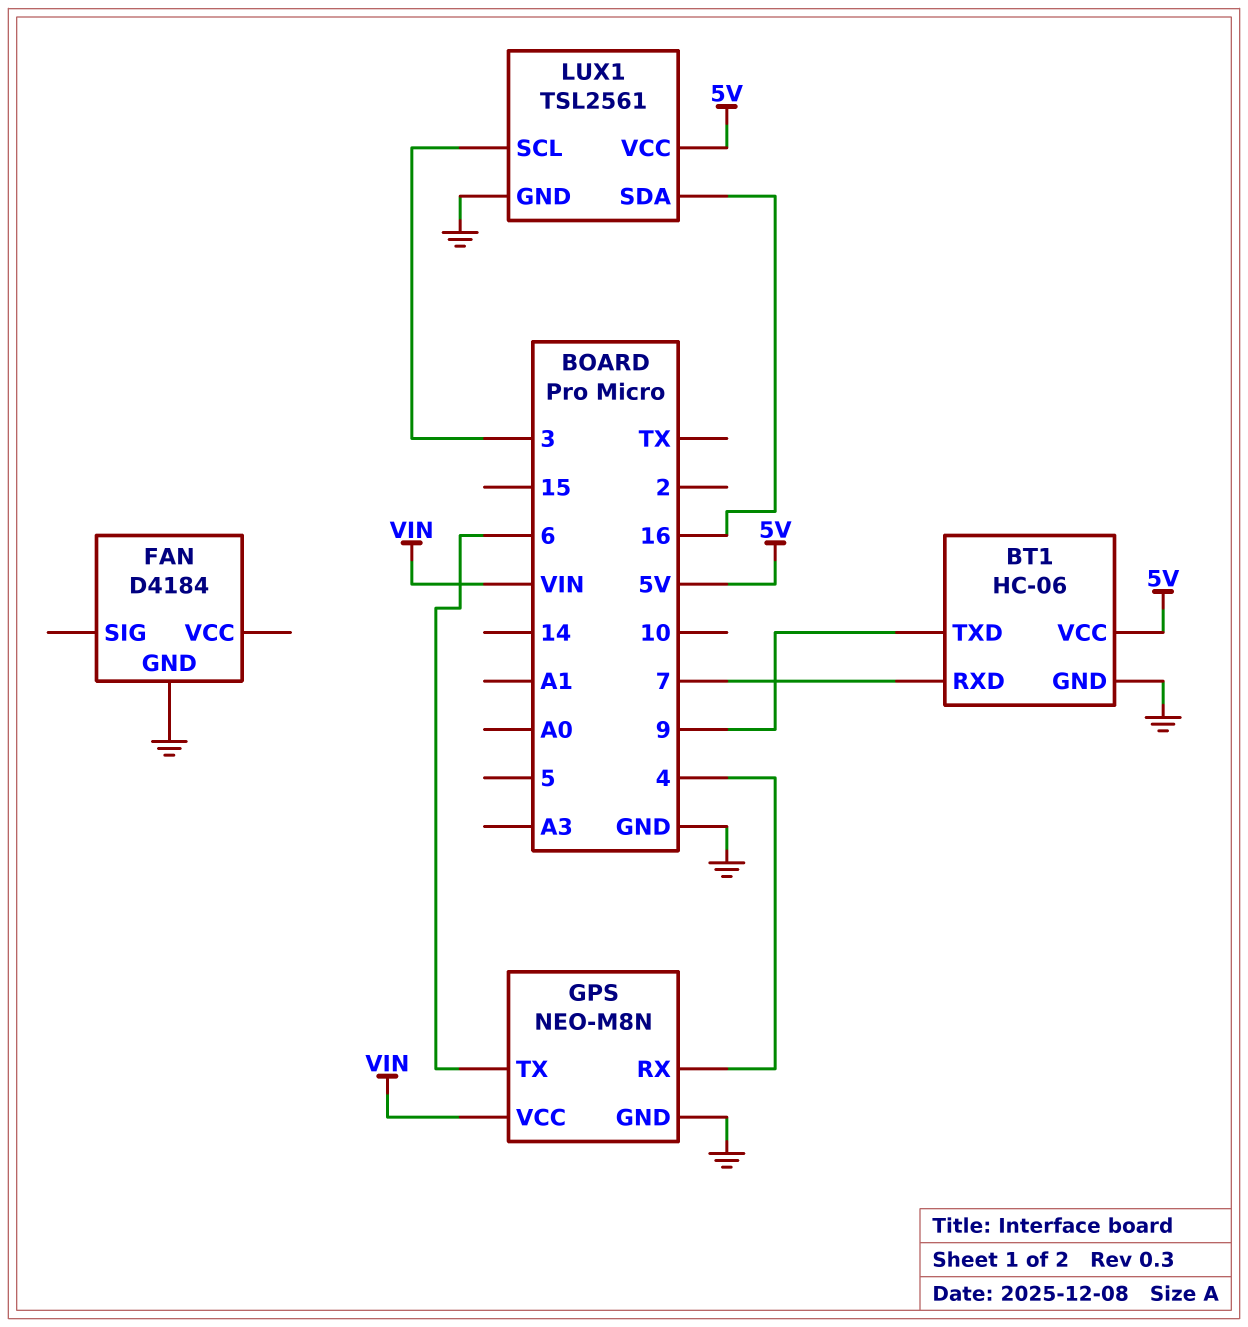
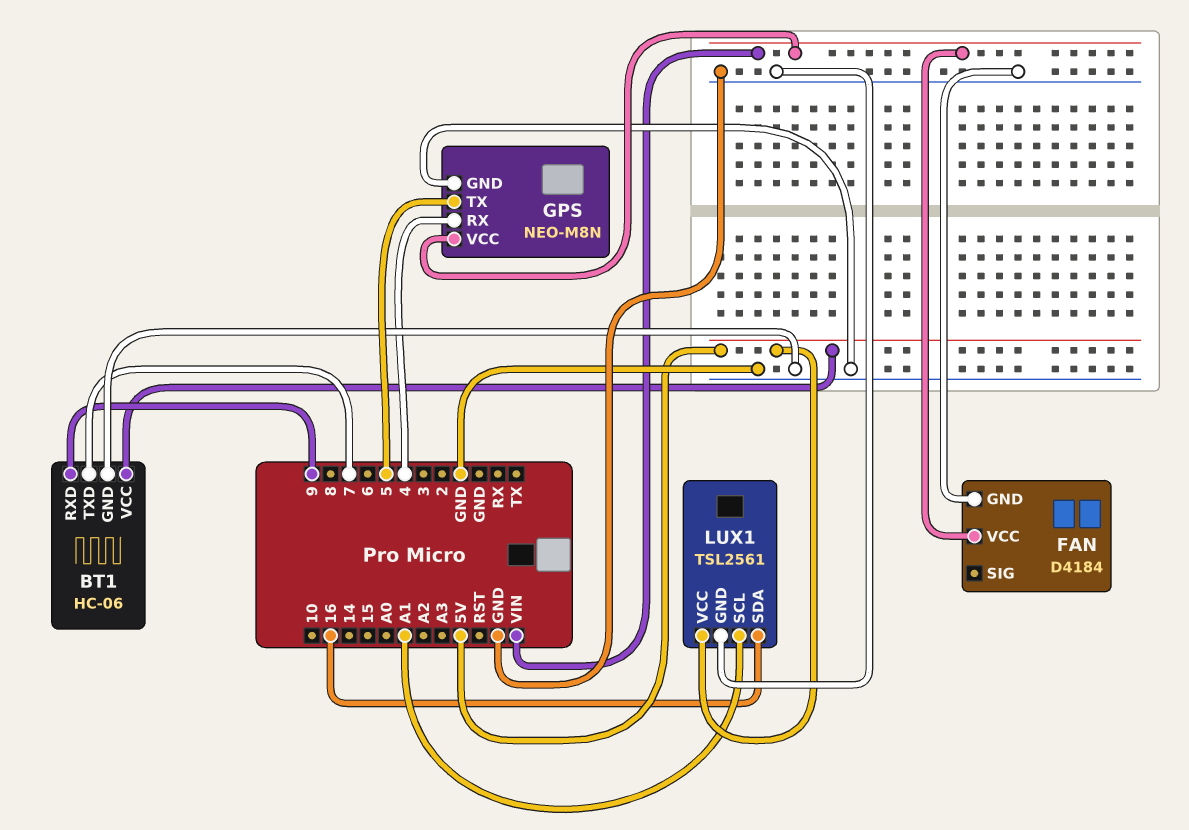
BT1 pin RXD: 7 -> 9
BT1 pin TXD: 9 -> 7
FAN pin VCC: none -> VIN
GPS pin TX: 6 -> 5
LUX1 pin SCL: 3 -> A1

